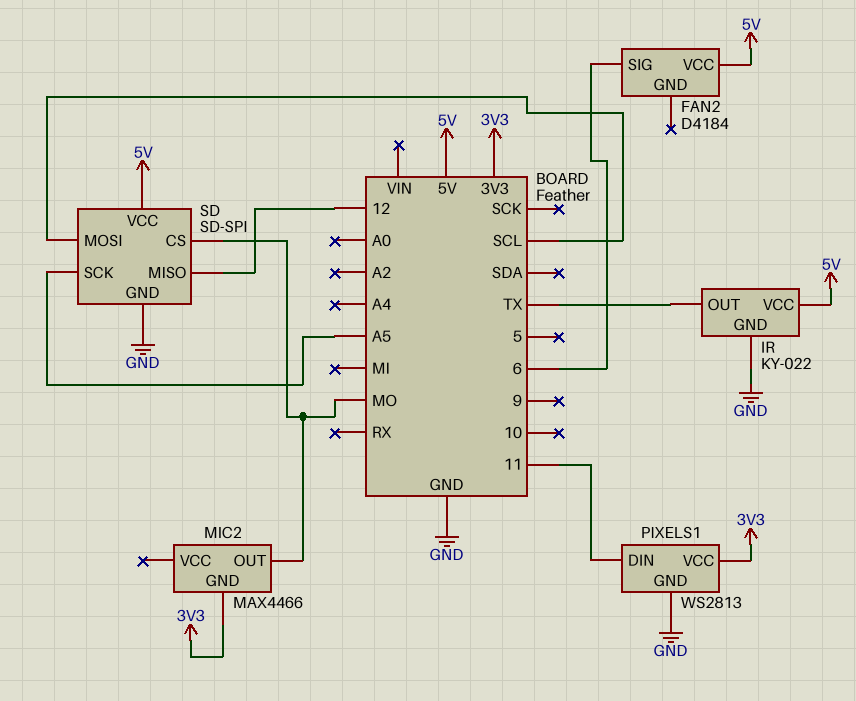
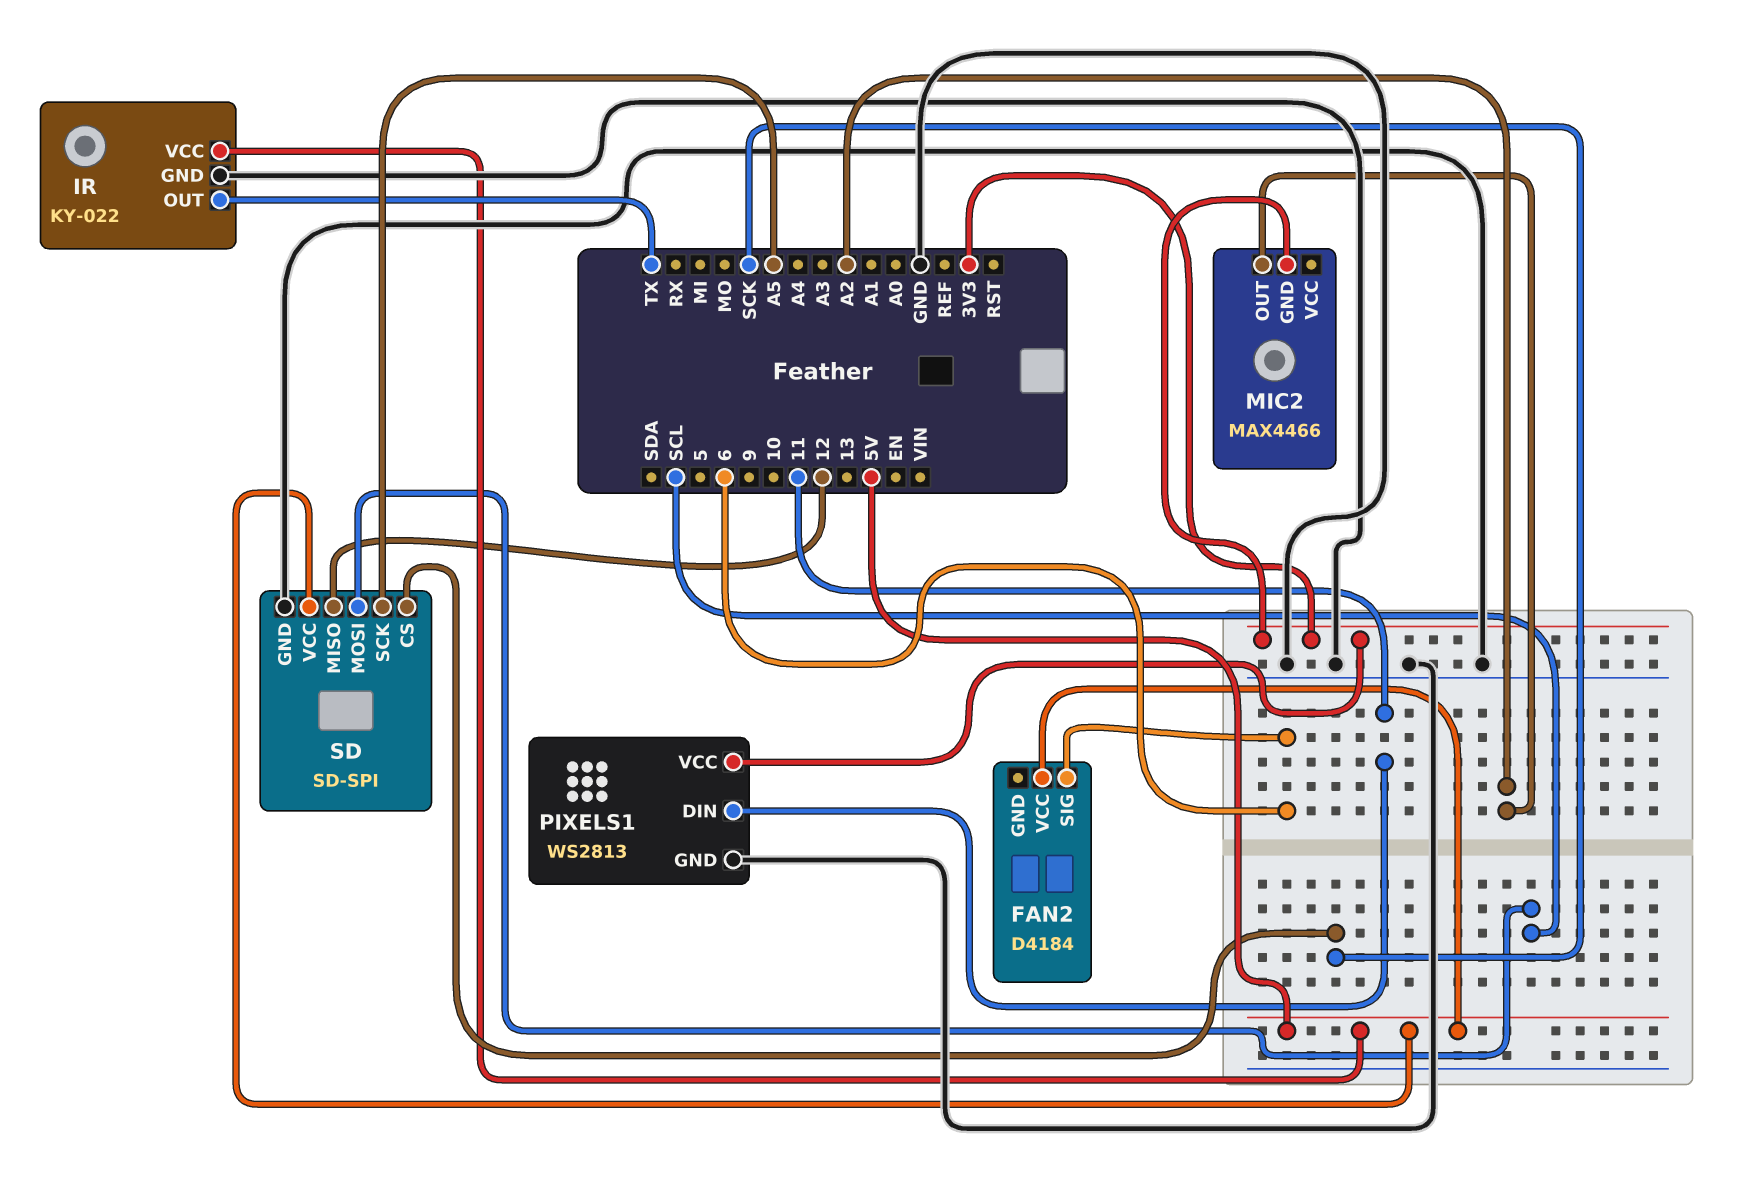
MIC2 pin OUT: MO -> A2
SD pin CS: MO -> SCK

